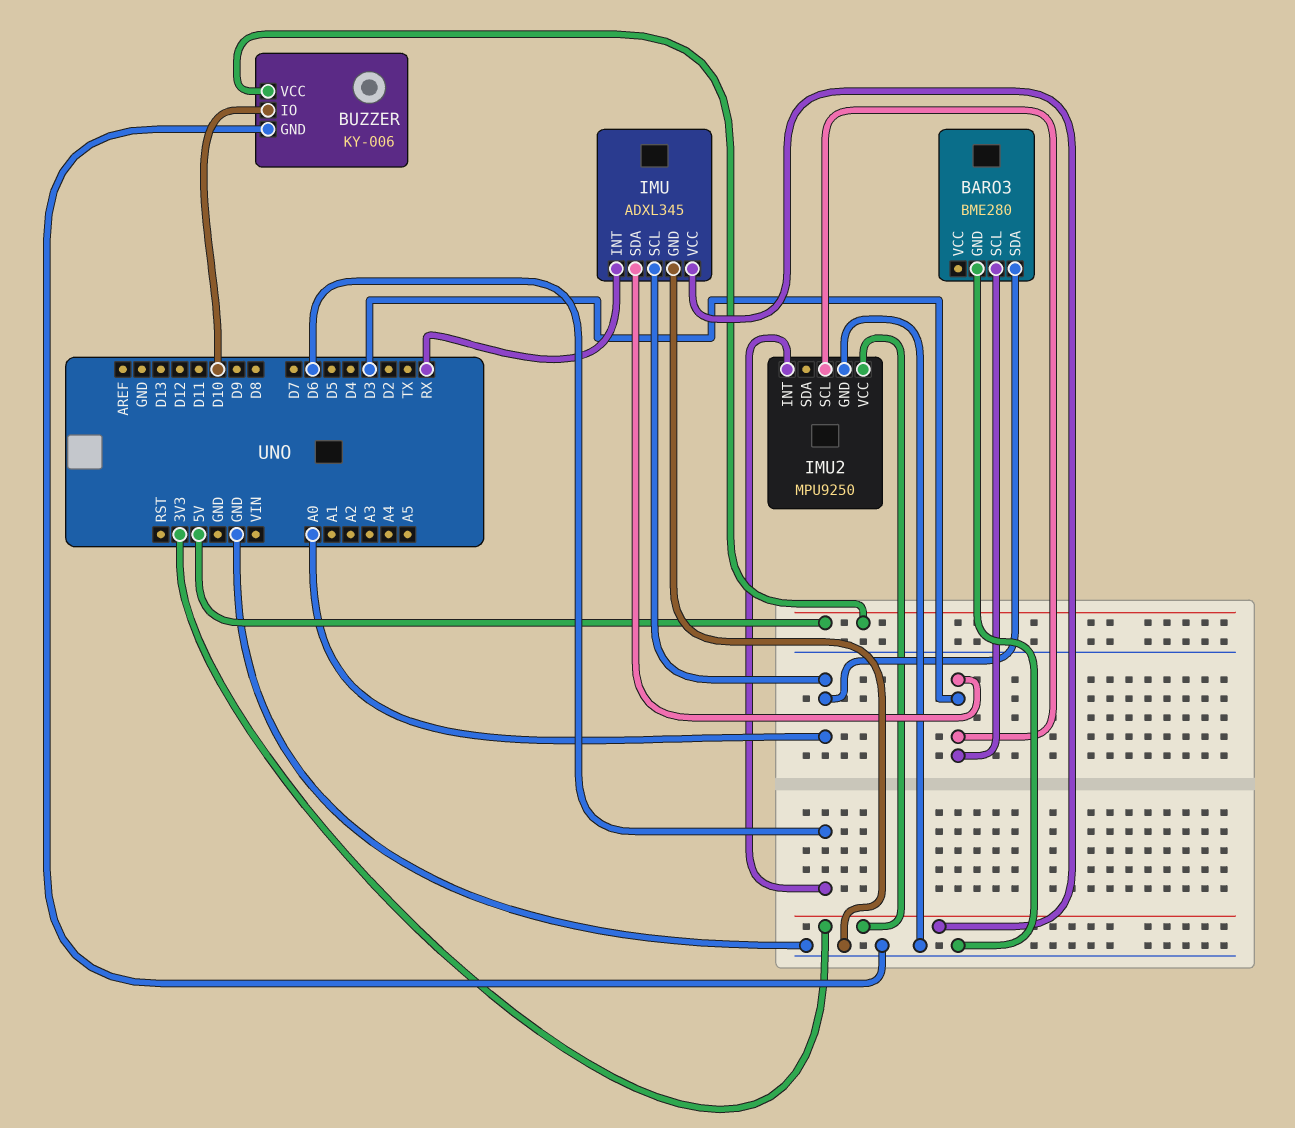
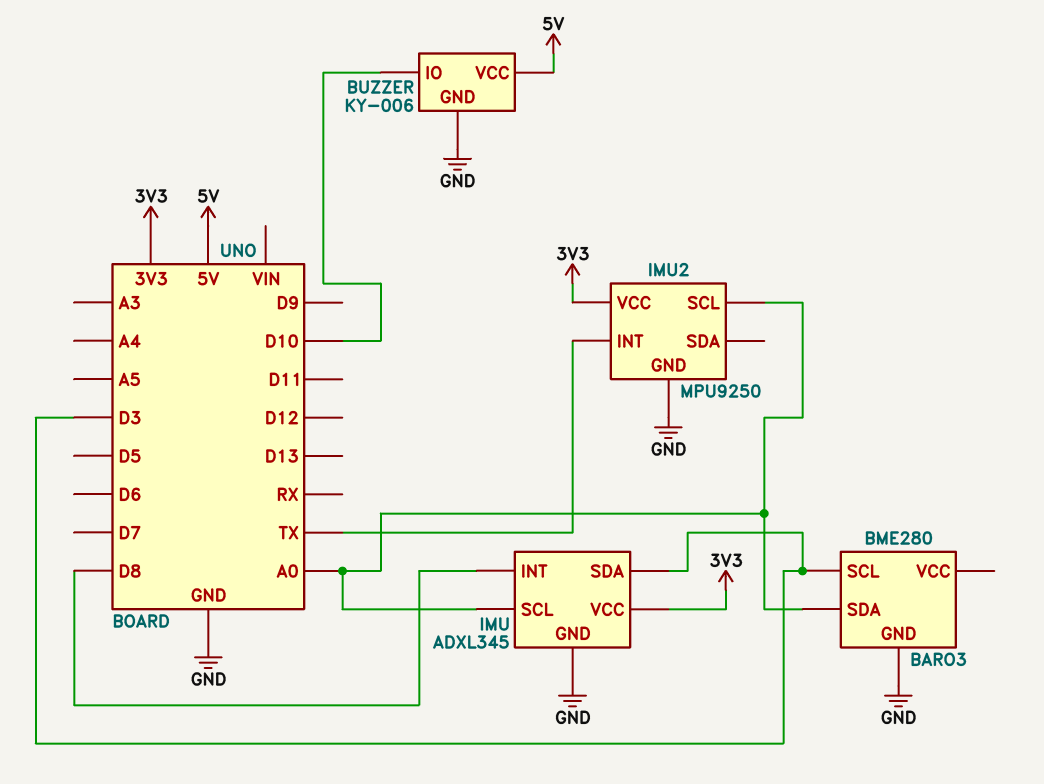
IMU pin INT: RX -> D8
IMU2 pin INT: D6 -> TX
IMU2 pin SCL: D3 -> A0

